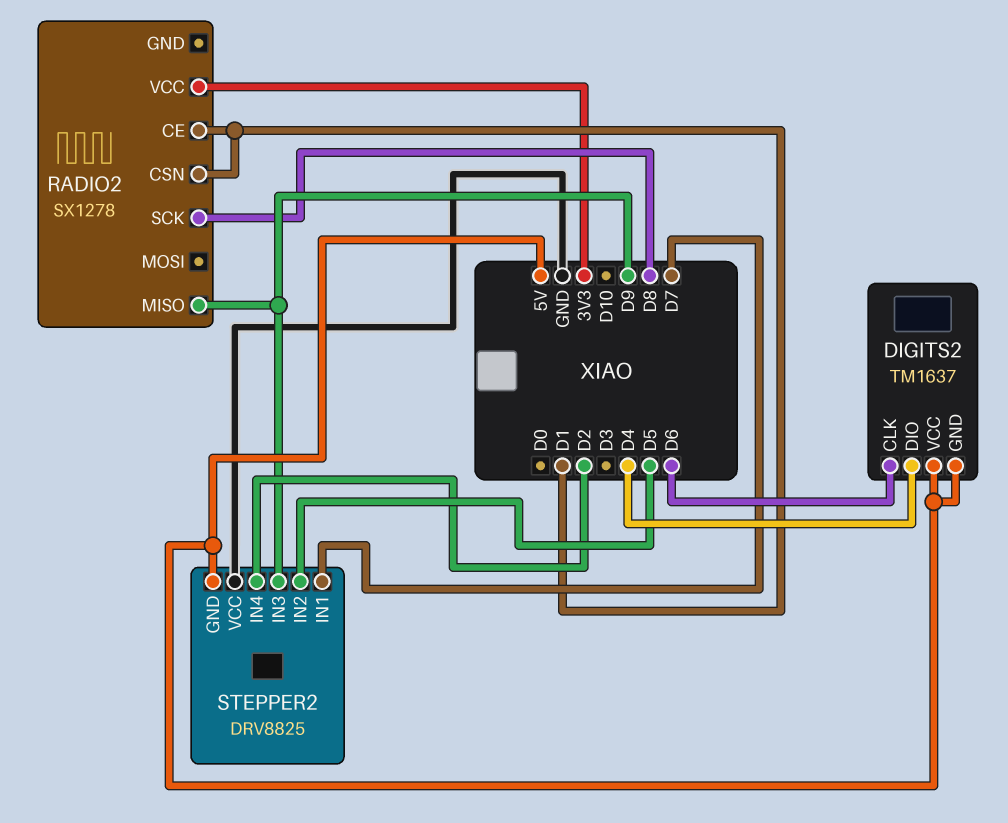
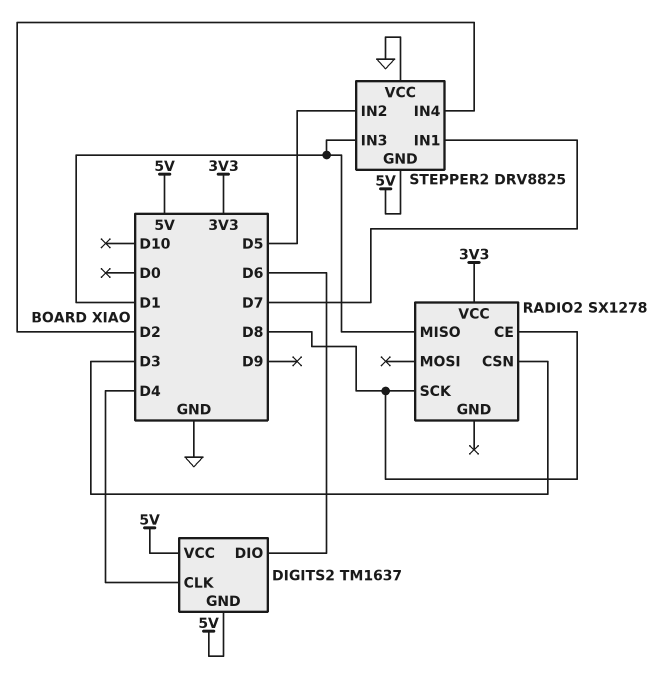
DIGITS2 pin CLK: D6 -> D4
DIGITS2 pin DIO: D4 -> D6
RADIO2 pin CE: D1 -> D8
RADIO2 pin CSN: D1 -> D3
RADIO2 pin MISO: D9 -> D1
STEPPER2 pin IN3: D9 -> D1

